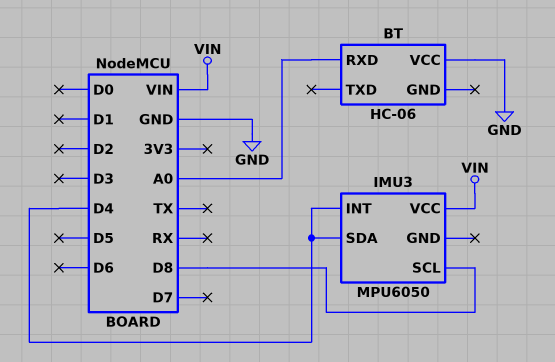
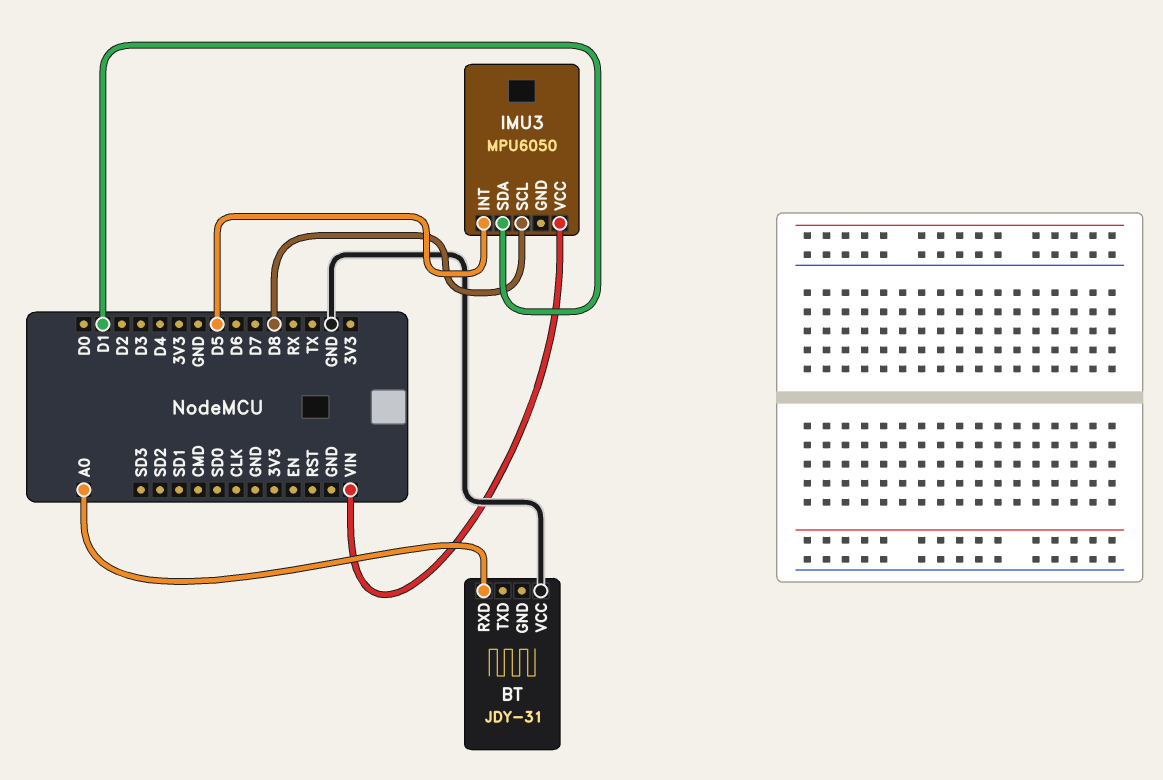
BT: HC-06 -> JDY-31
IMU3 pin INT: D4 -> D5
IMU3 pin SDA: D4 -> D1

